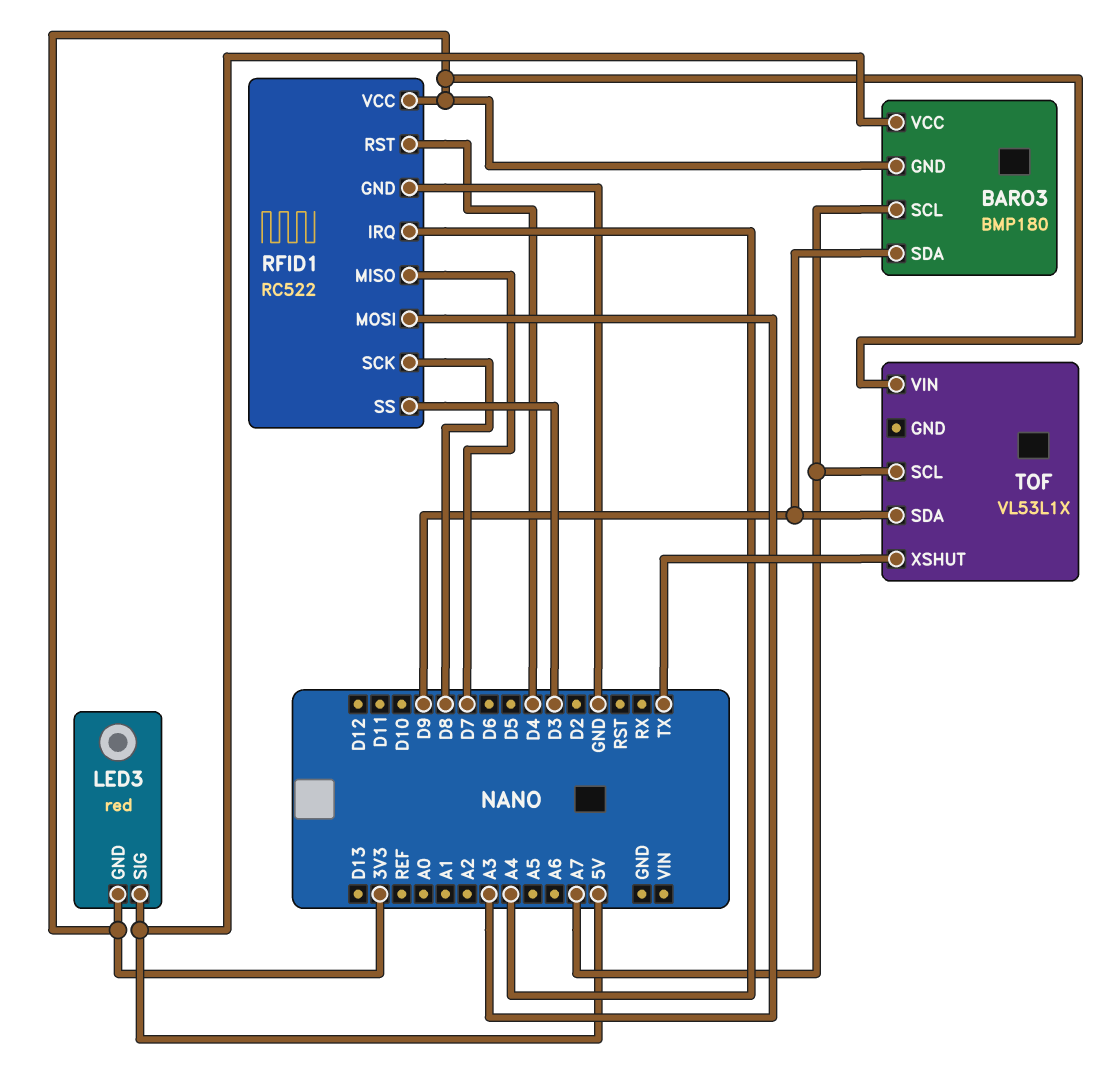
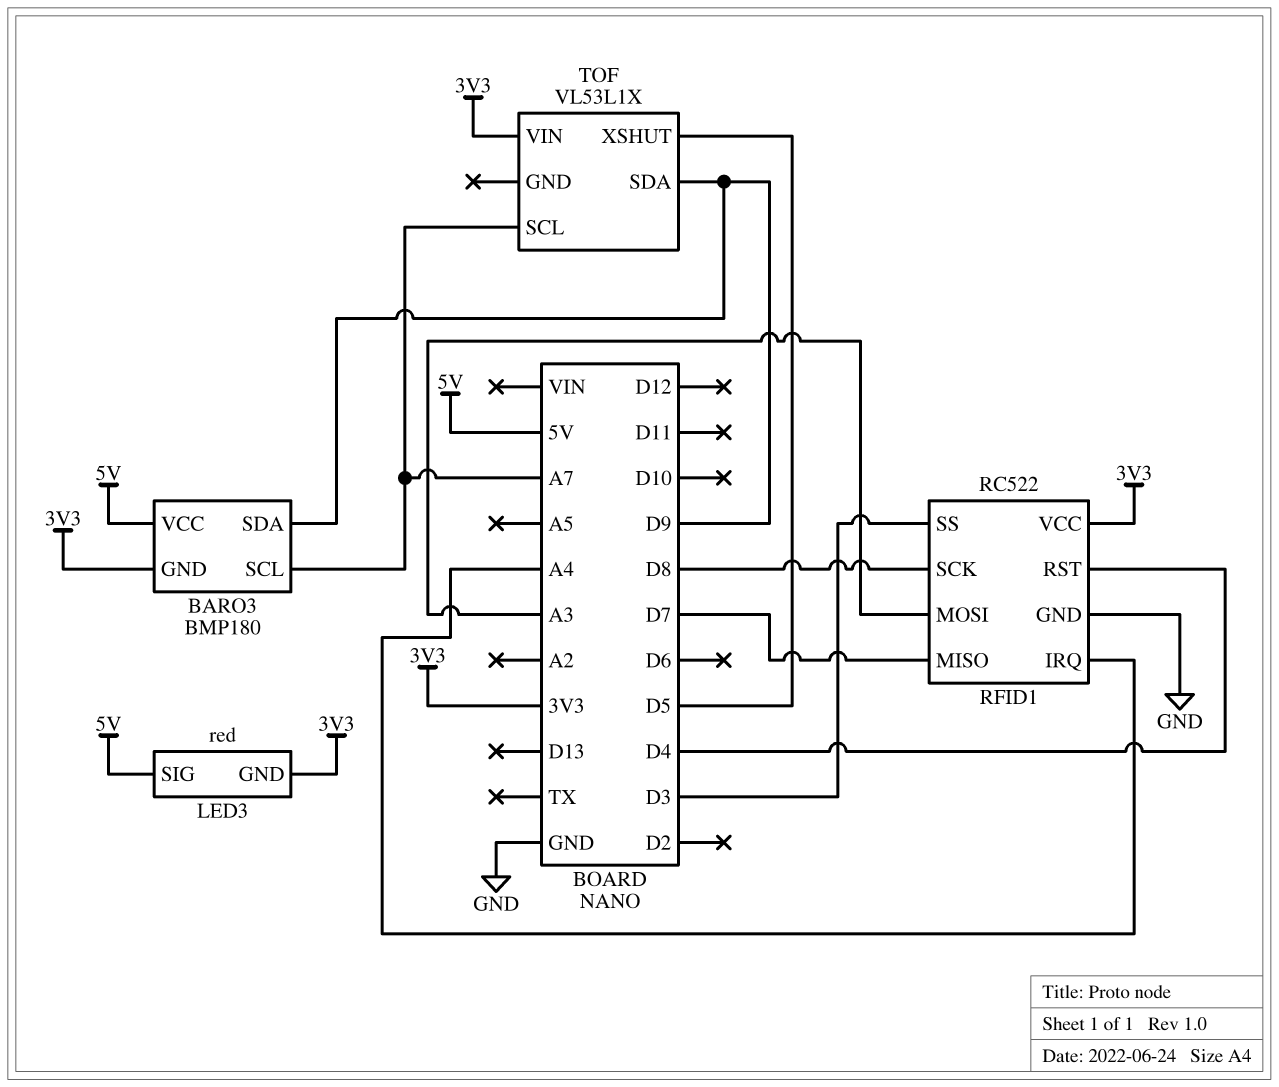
TOF pin XSHUT: TX -> D5

